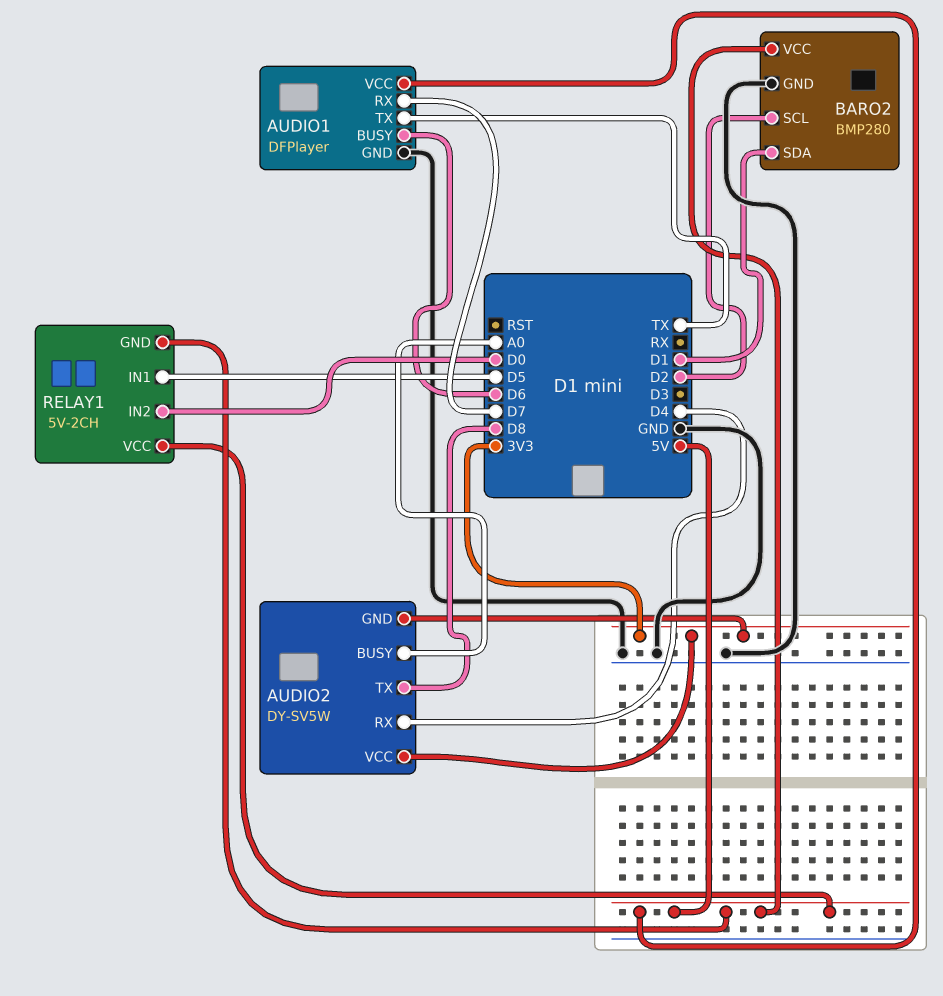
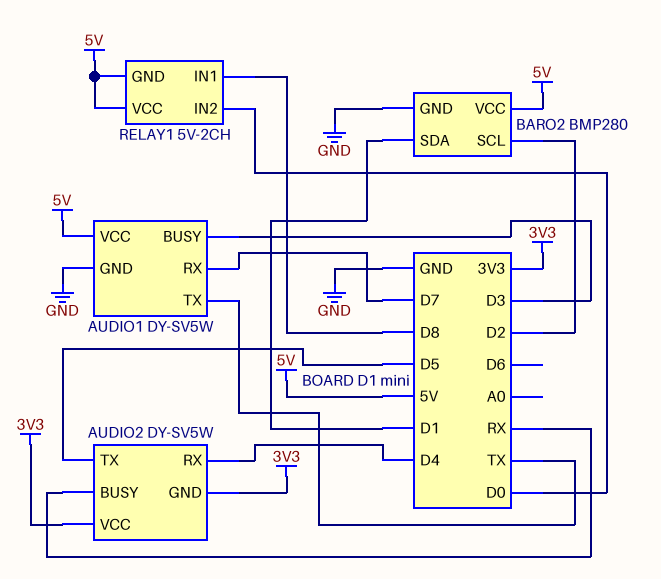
AUDIO1: DFPlayer -> DY-SV5W
AUDIO1 pin BUSY: D6 -> D3
AUDIO2 pin BUSY: A0 -> RX
AUDIO2 pin TX: D8 -> D5
RELAY1 pin IN1: D5 -> D8

